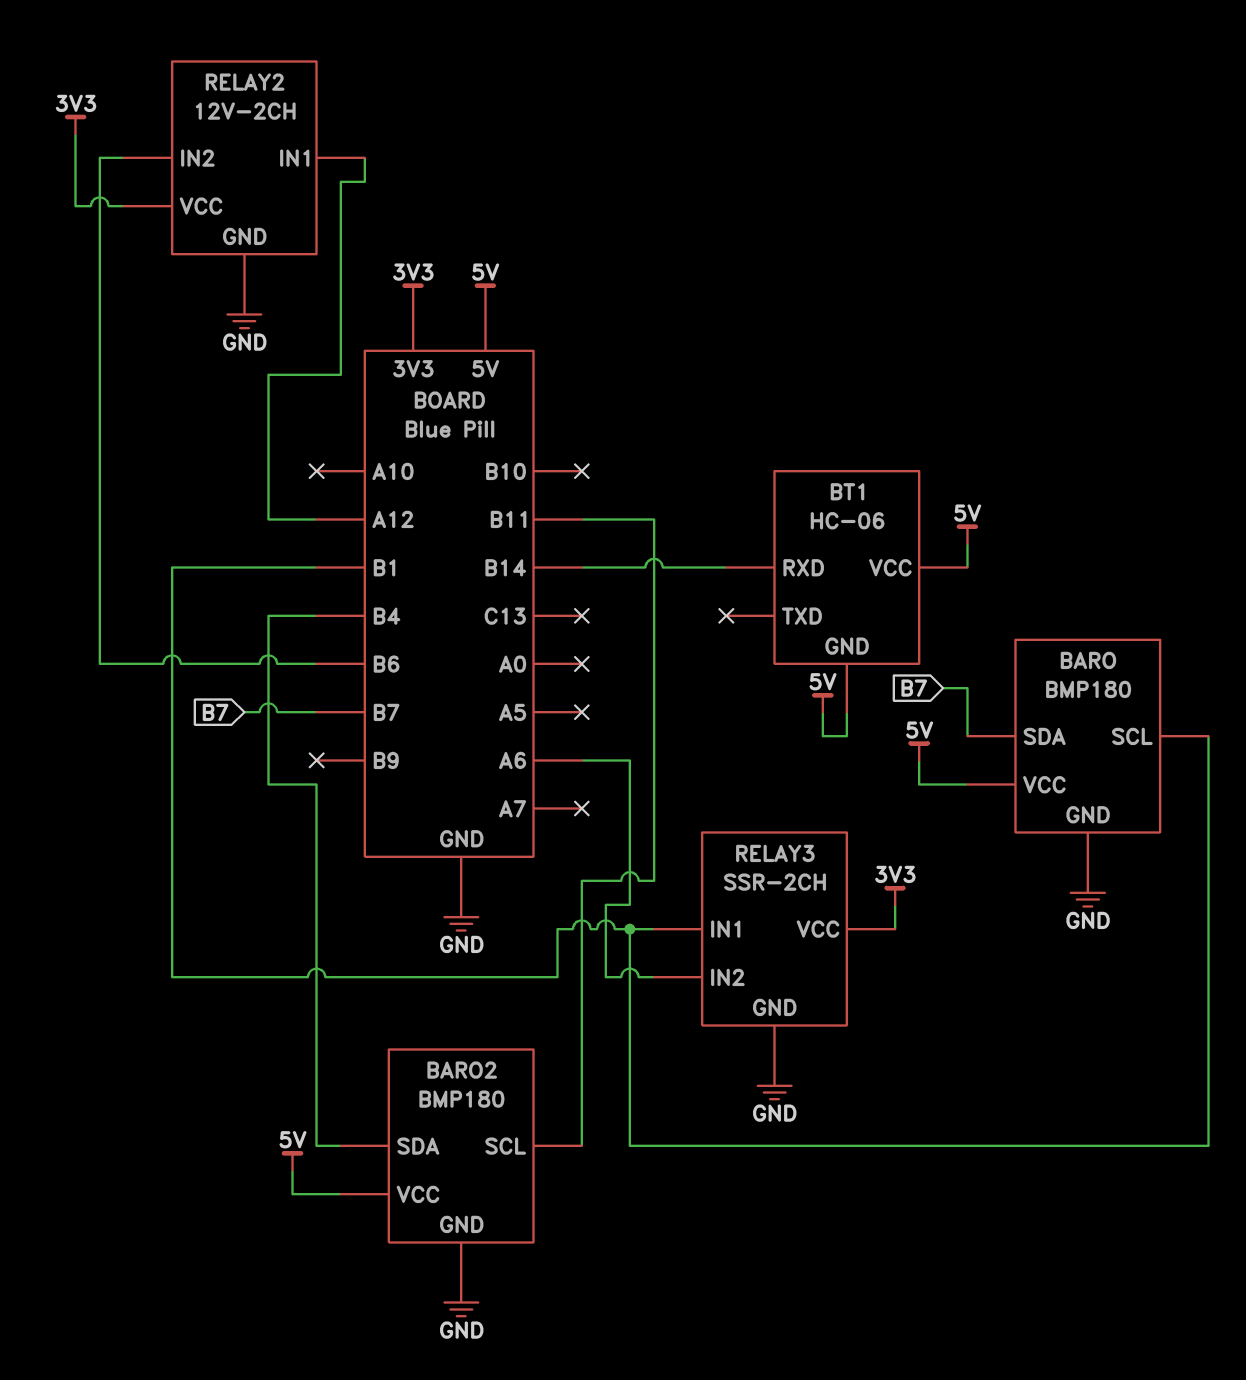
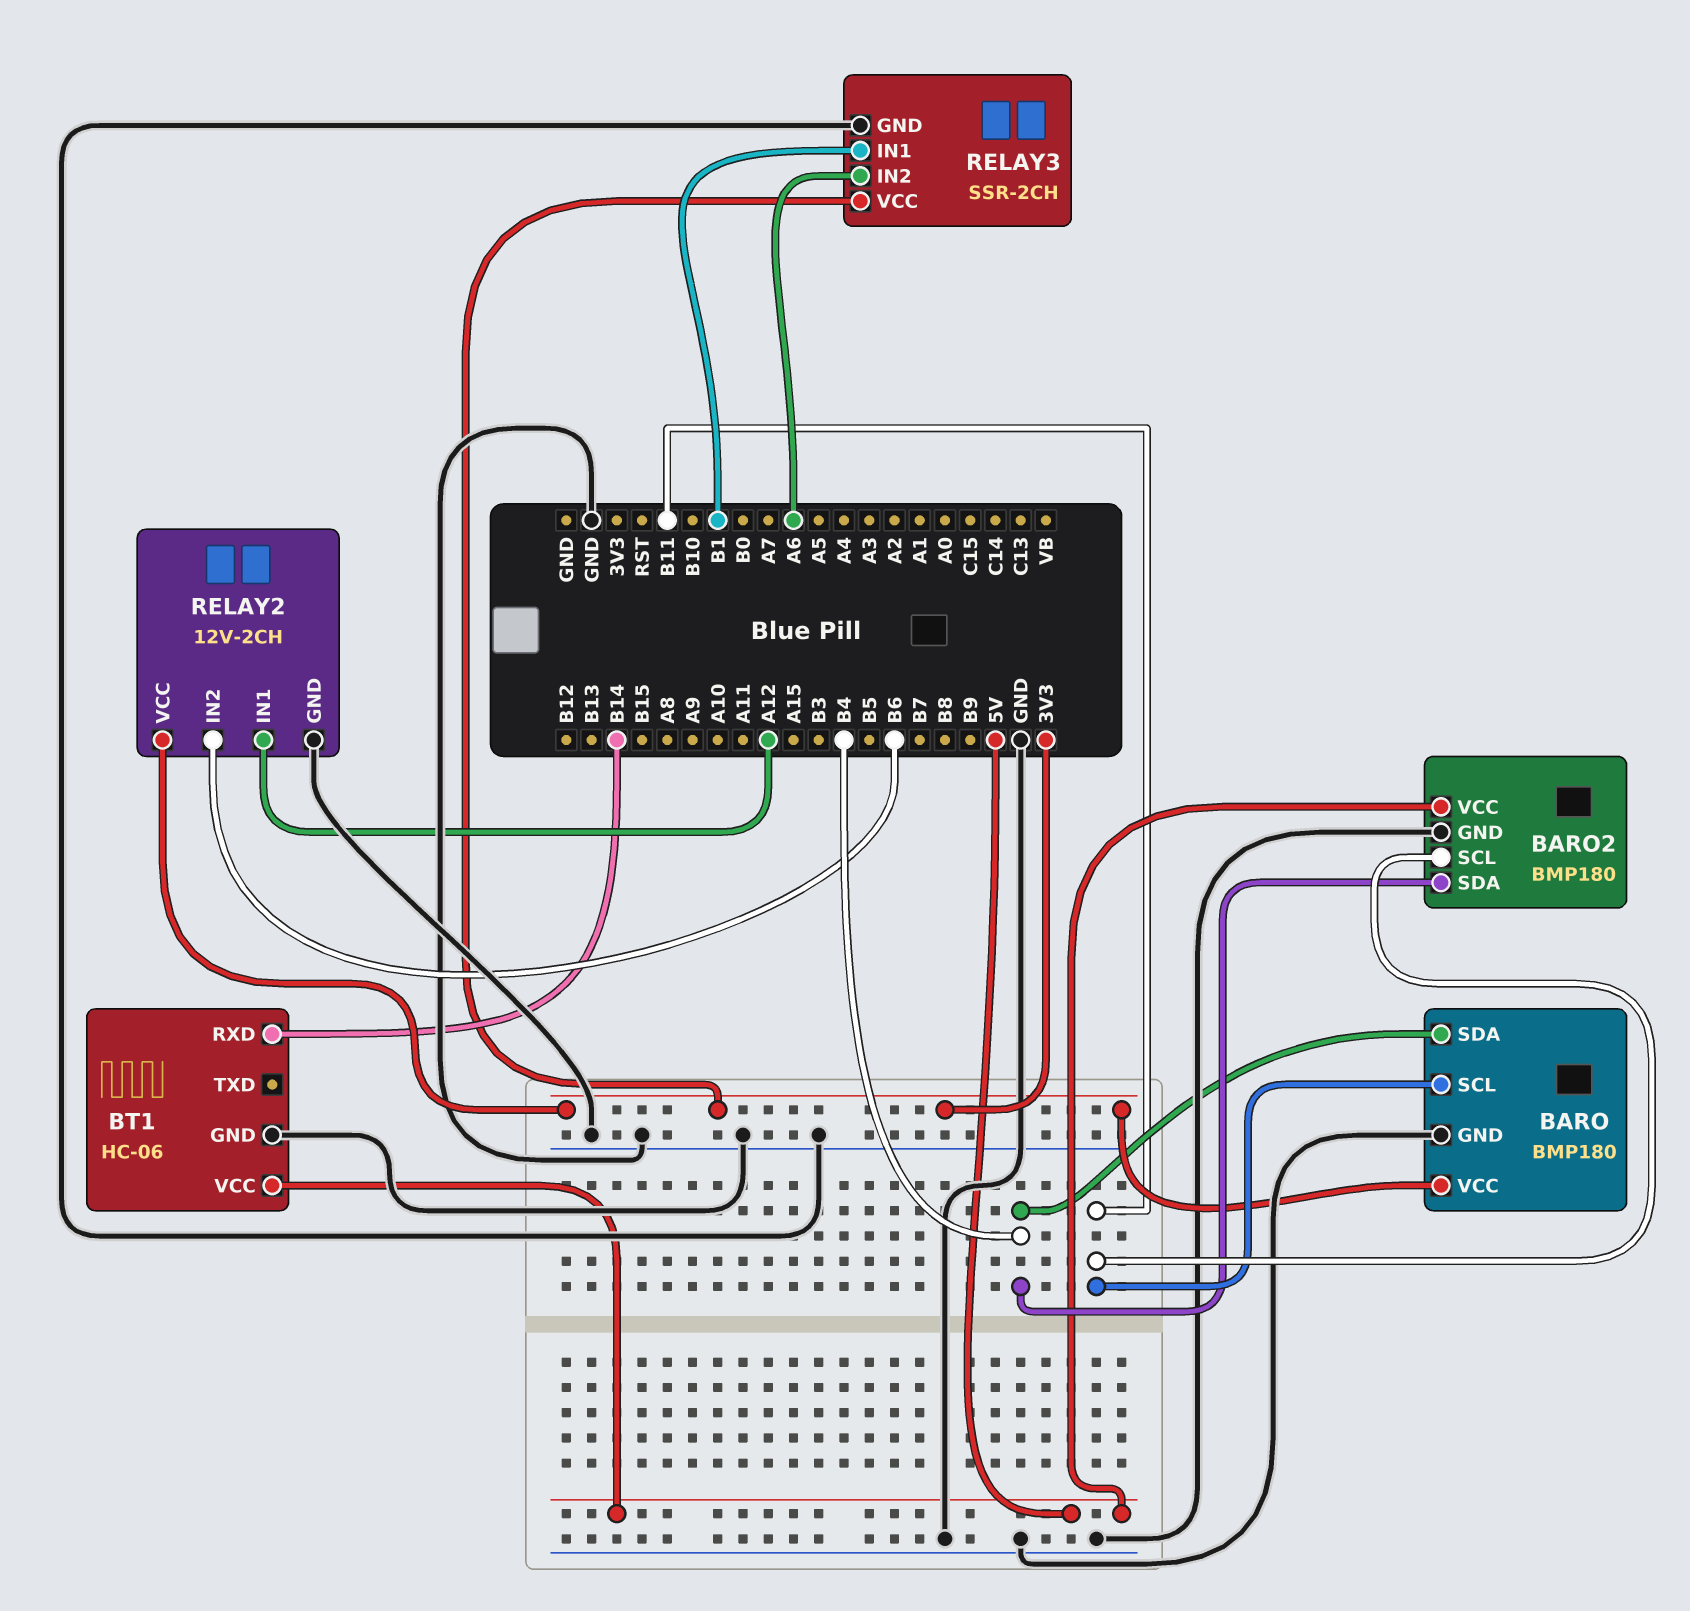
BARO pin SCL: B1 -> B11
BARO pin SDA: B7 -> B4
BARO pin VCC: 5V -> 3V3
BT1 pin GND: 5V -> GND

